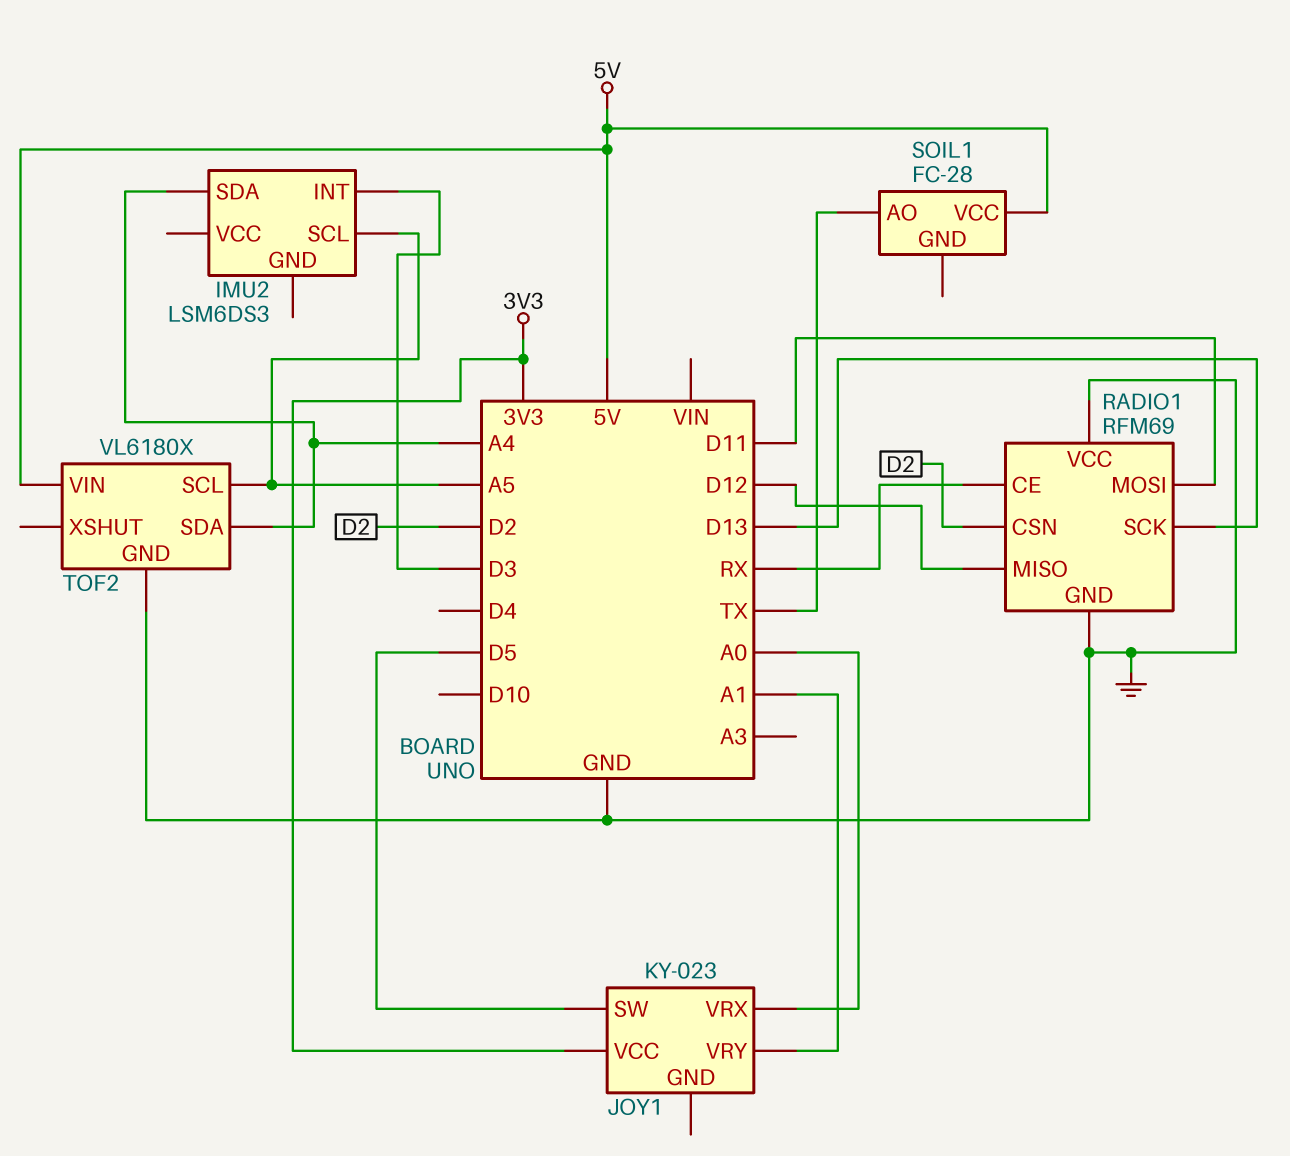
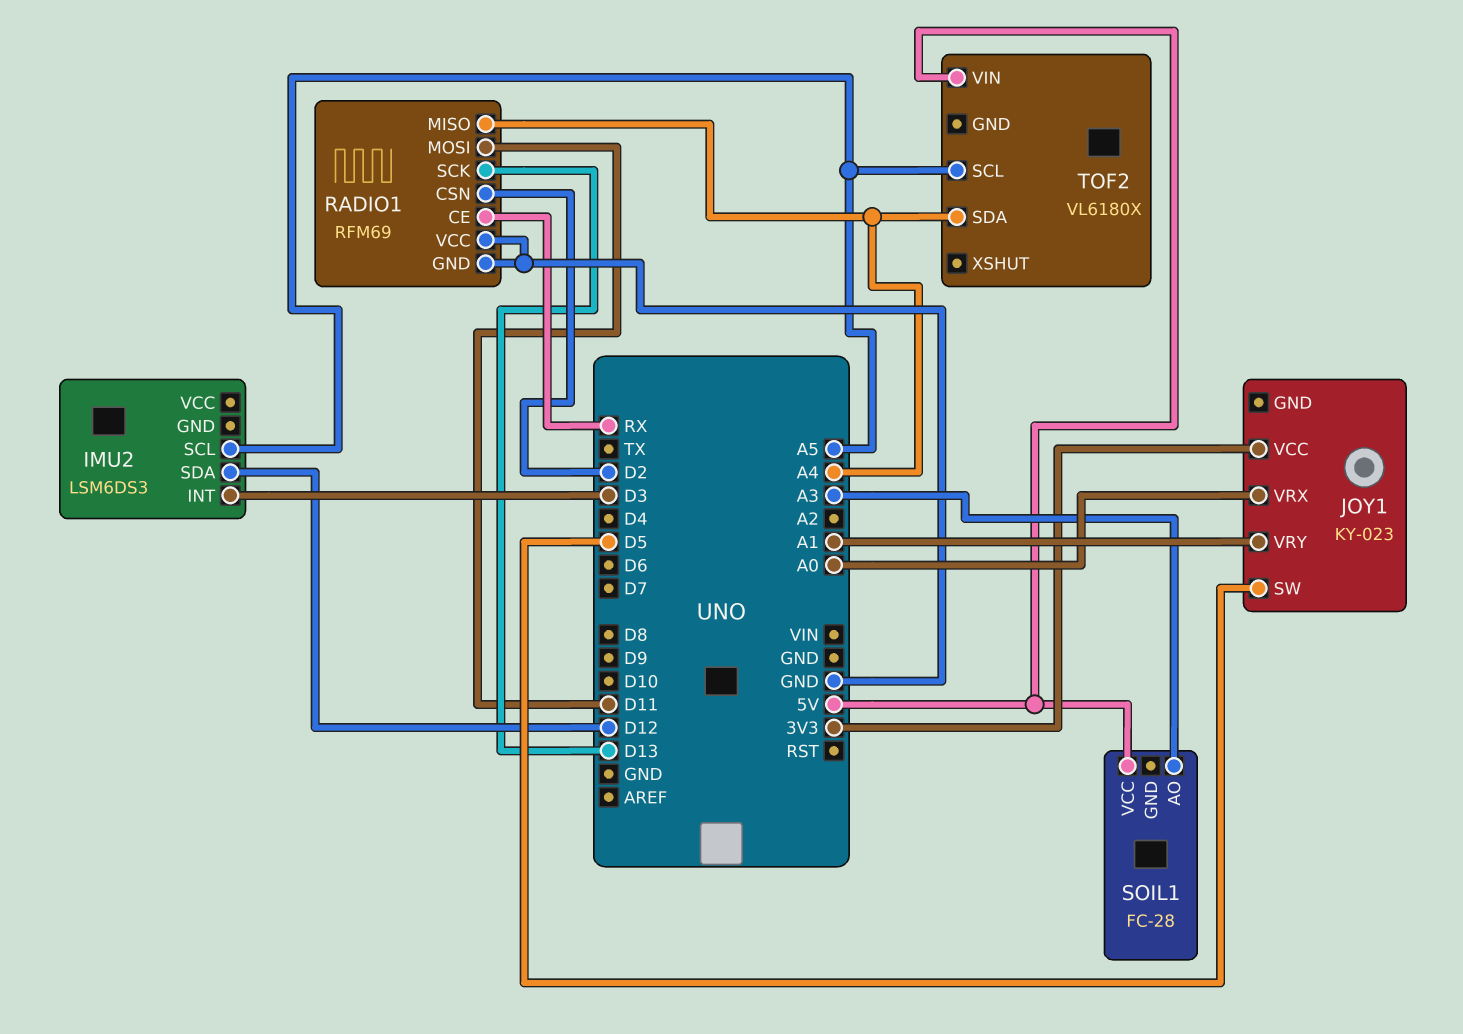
IMU2 pin SDA: A4 -> D12
RADIO1 pin MISO: D12 -> A4
SOIL1 pin AO: TX -> A3
TOF2 pin GND: GND -> none

